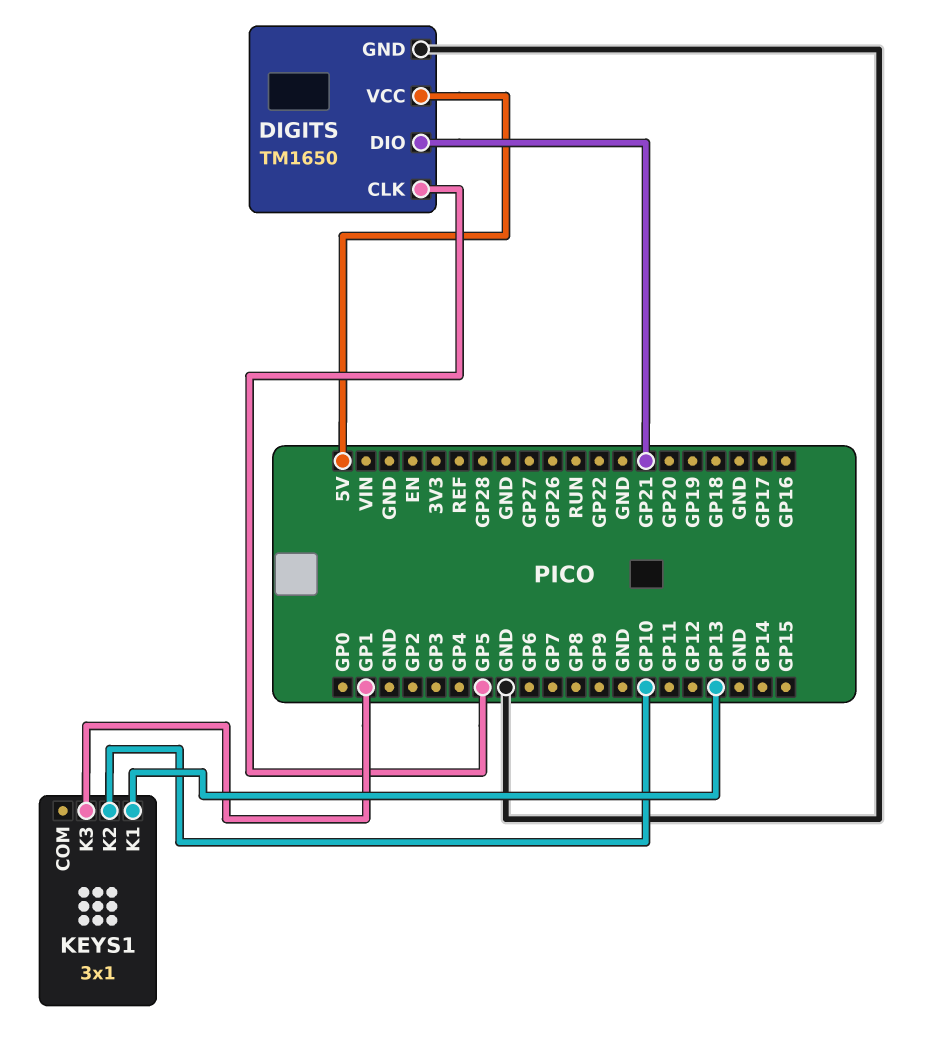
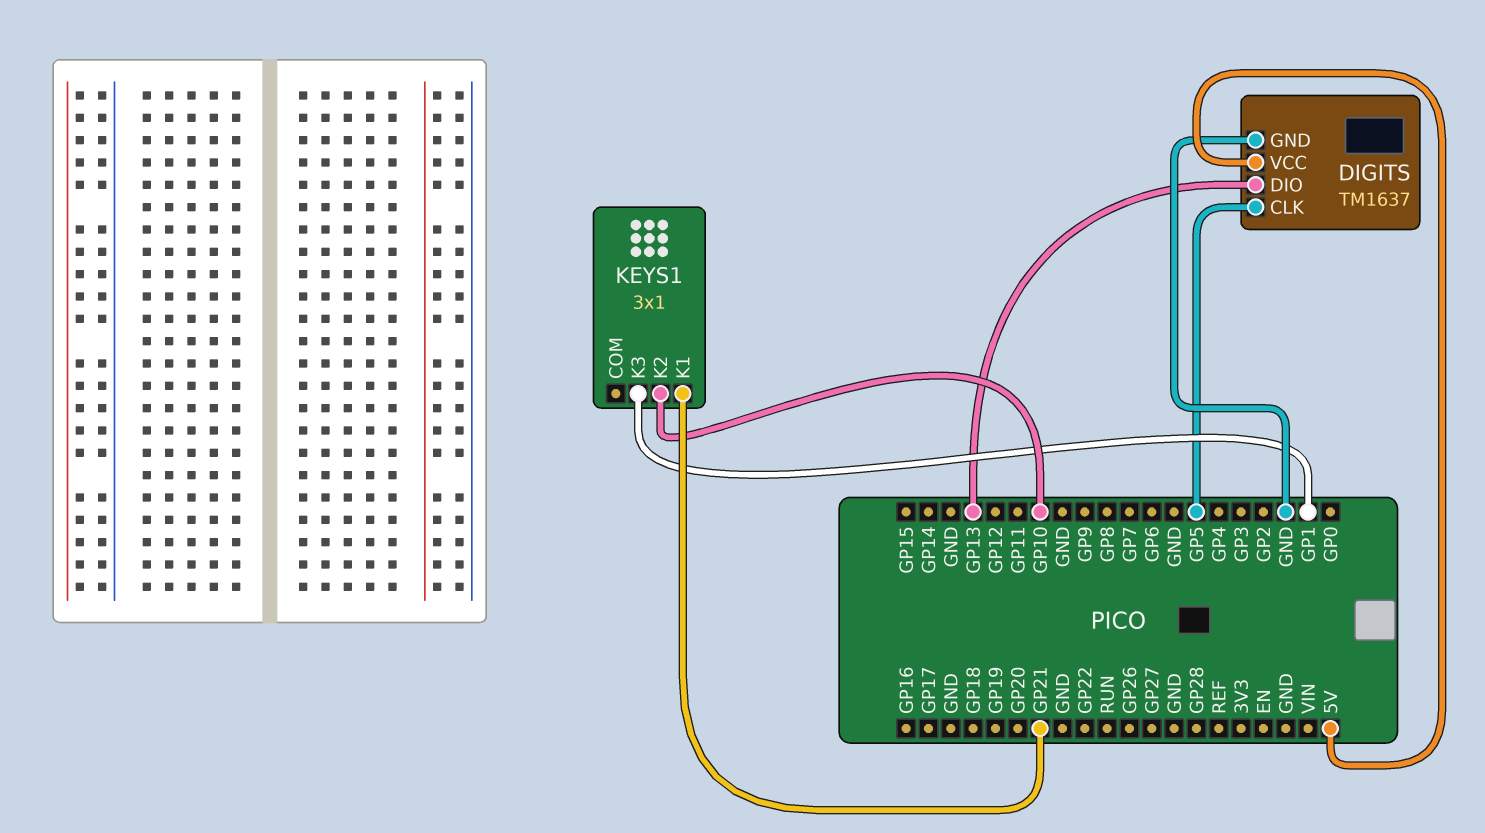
DIGITS: TM1650 -> TM1637
DIGITS pin DIO: GP21 -> GP13
KEYS1 pin K1: GP13 -> GP21

